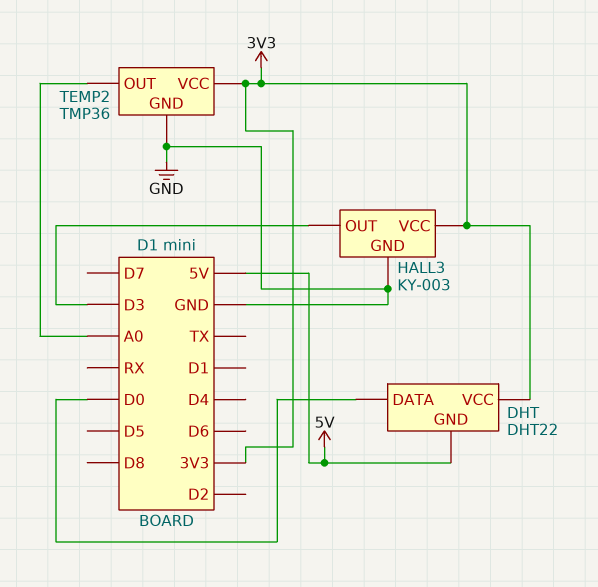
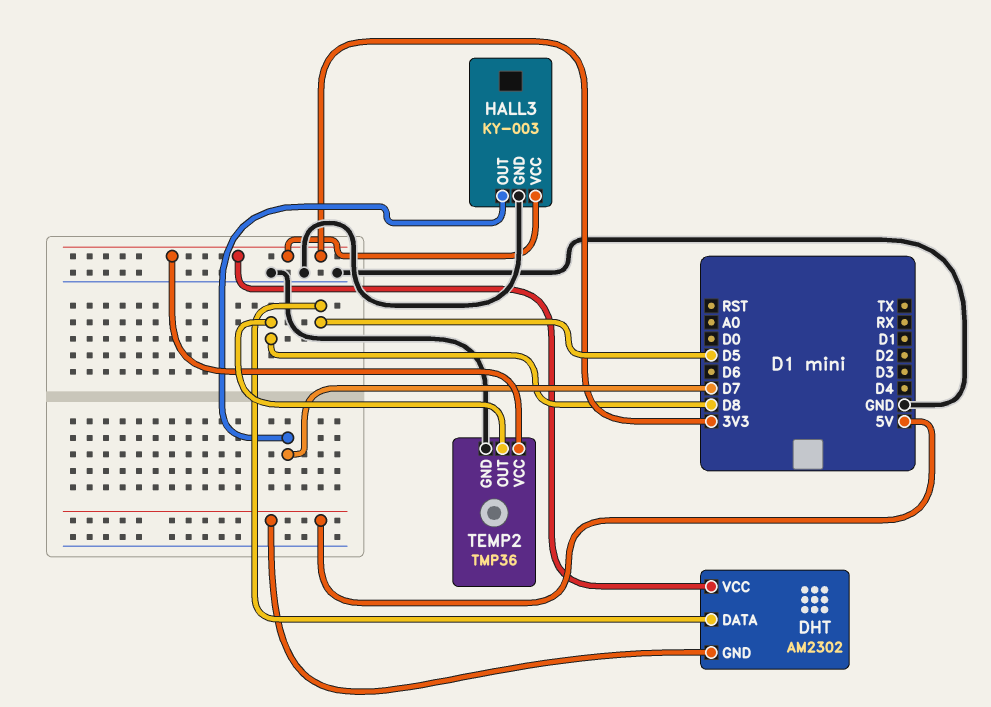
DHT: DHT22 -> AM2302
DHT pin DATA: D0 -> D5
HALL3 pin OUT: D3 -> D7
TEMP2 pin OUT: A0 -> D8

